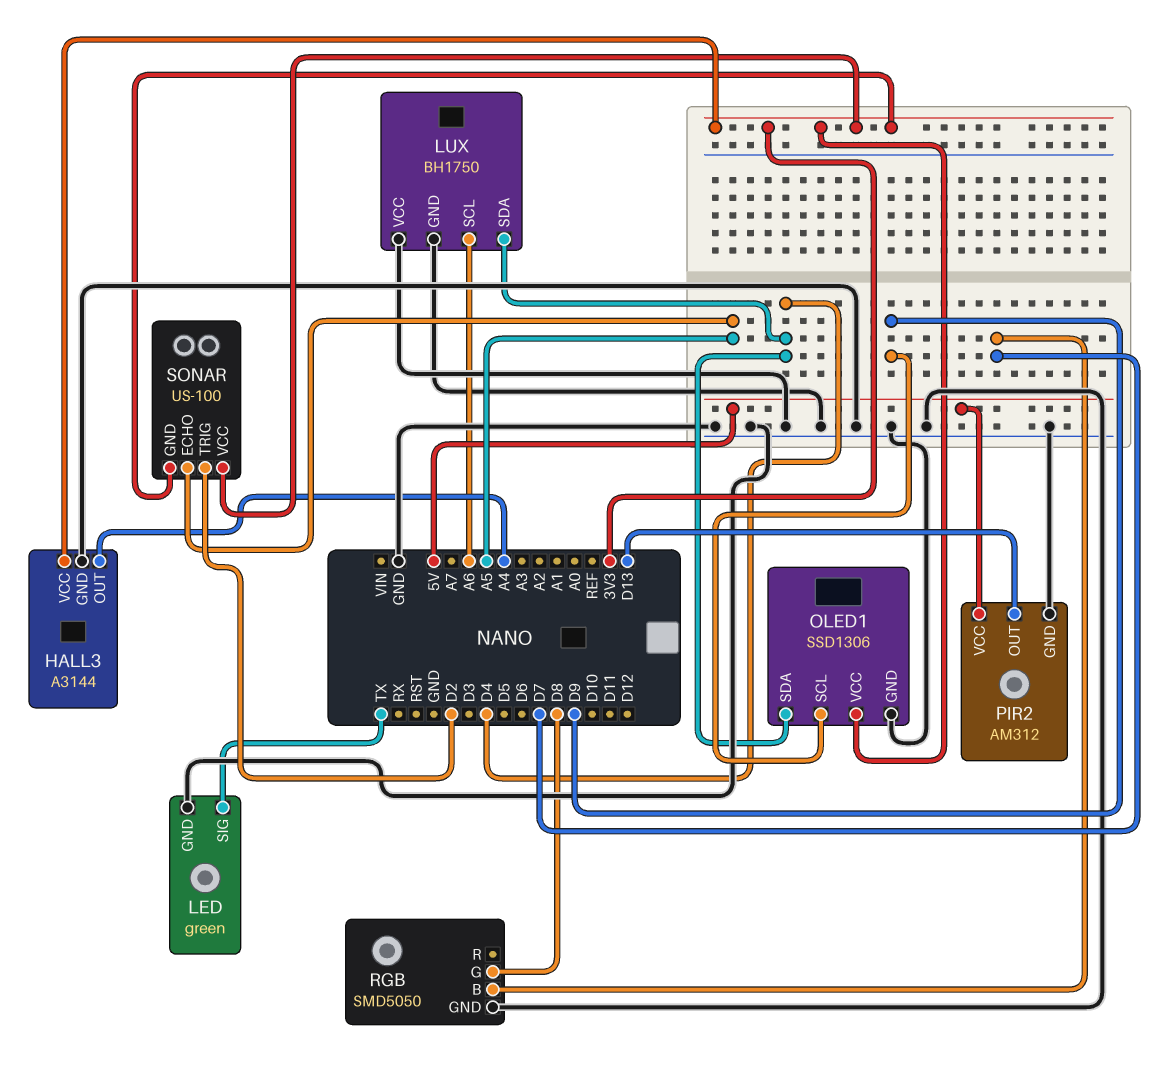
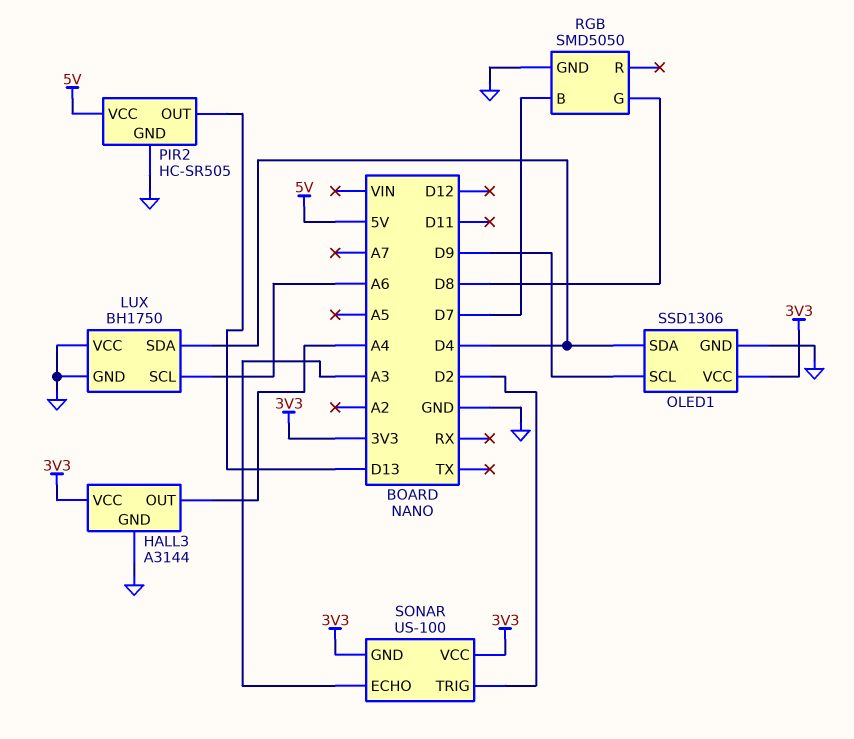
LED: green -> none
LED pin GND: GND -> none
LED pin SIG: TX -> none
PIR2: AM312 -> HC-SR505
SONAR pin ECHO: A5 -> A3

